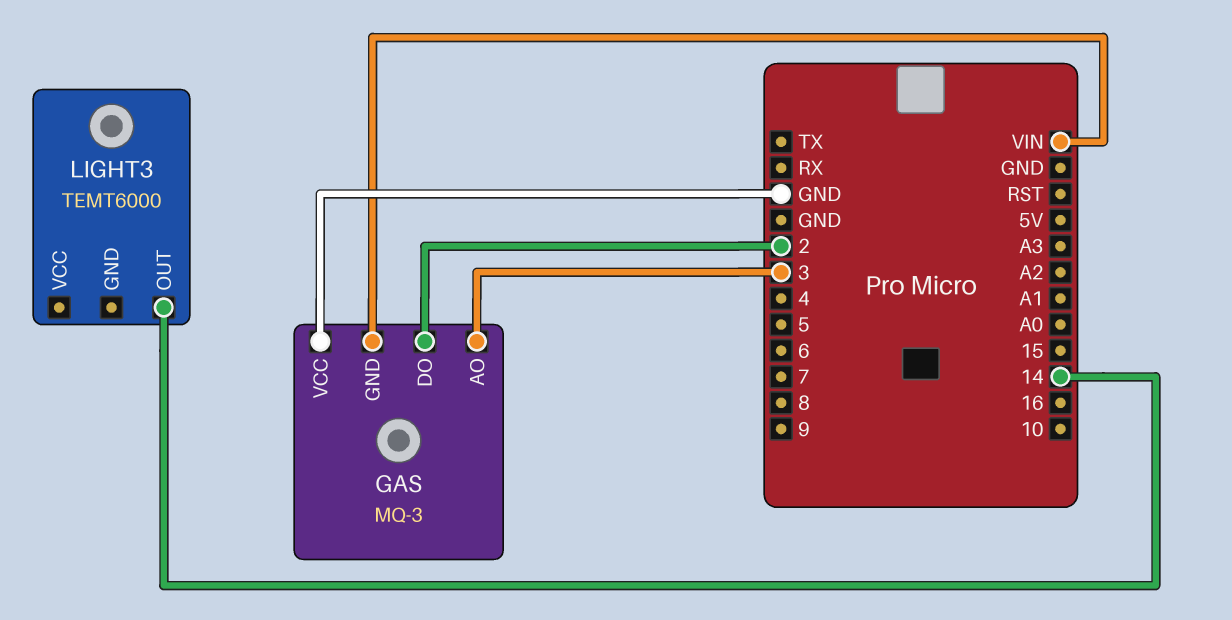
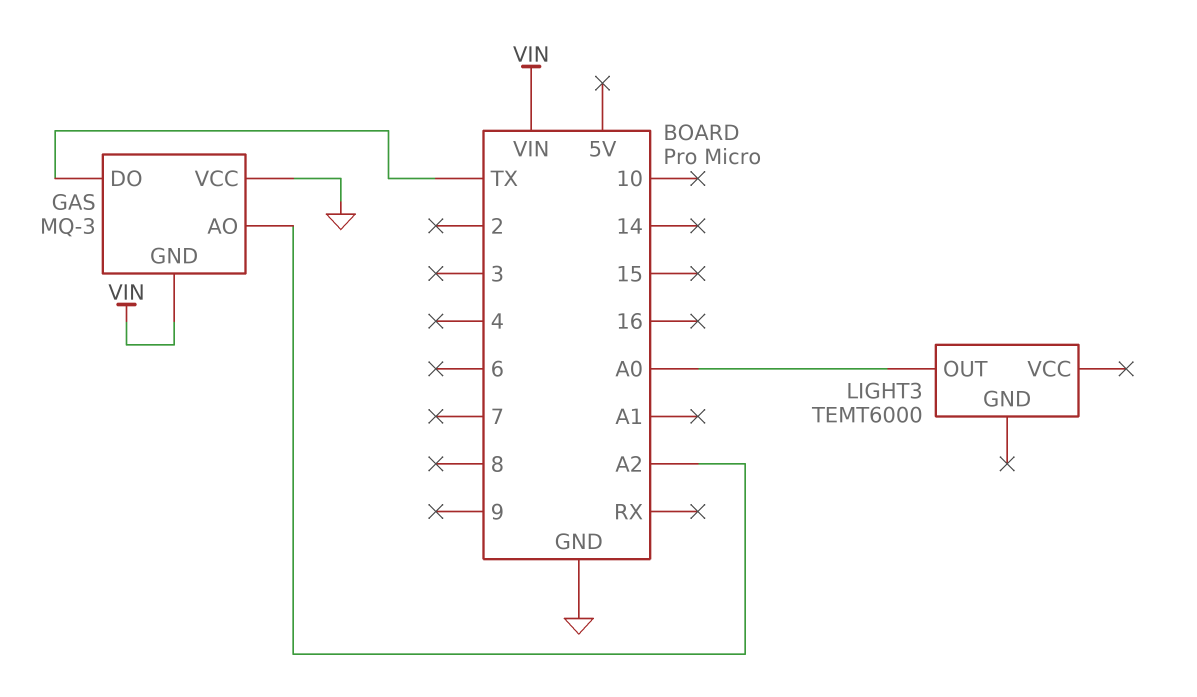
GAS pin AO: 3 -> A2
GAS pin DO: 2 -> TX
LIGHT3 pin OUT: 14 -> A0

